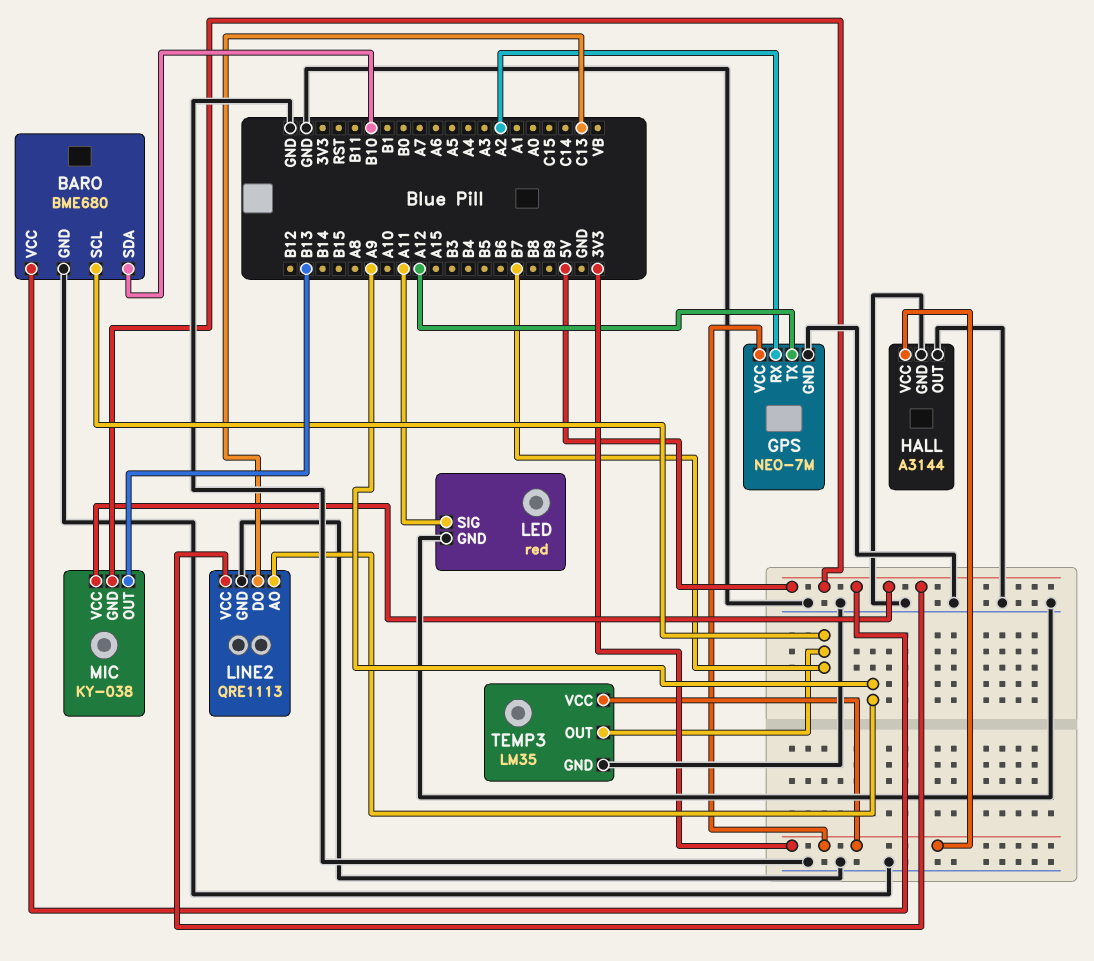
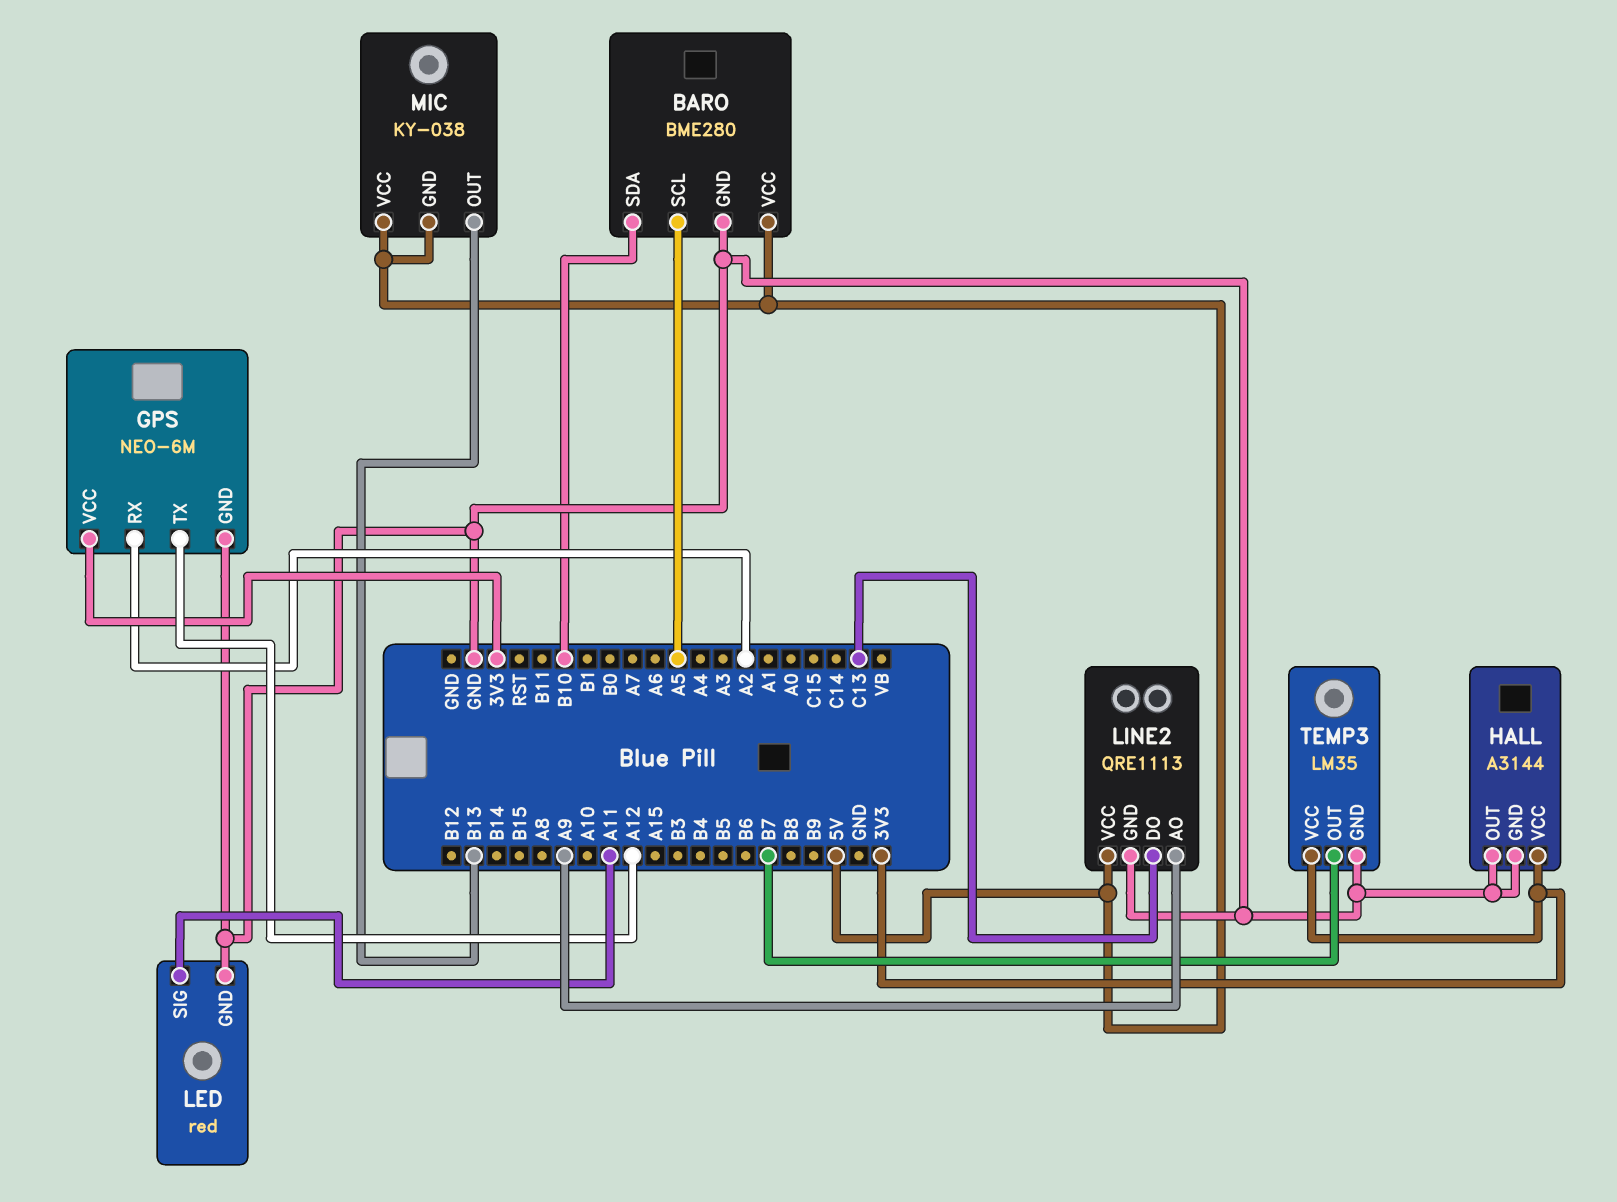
BARO: BME680 -> BME280
BARO pin SCL: B7 -> A5
GPS: NEO-7M -> NEO-6M

